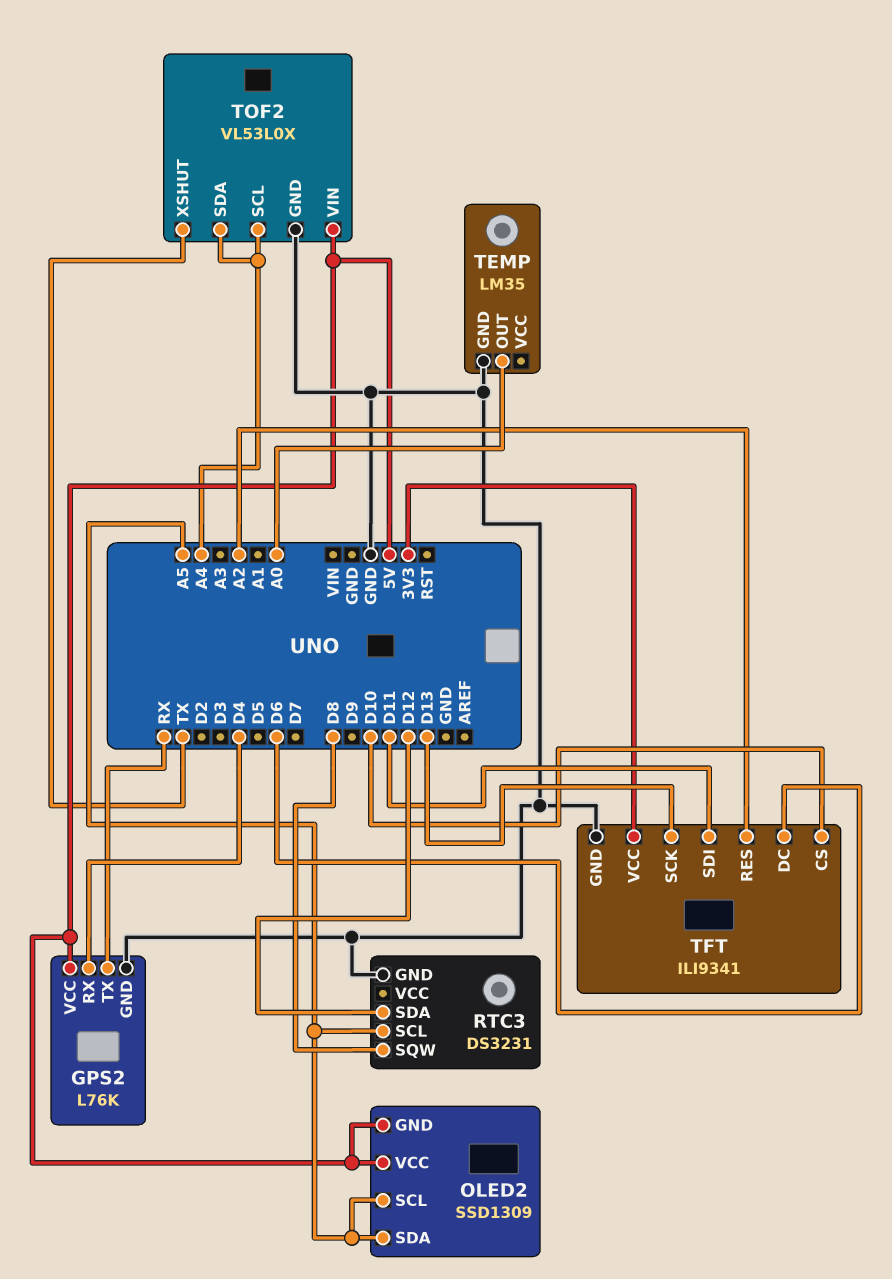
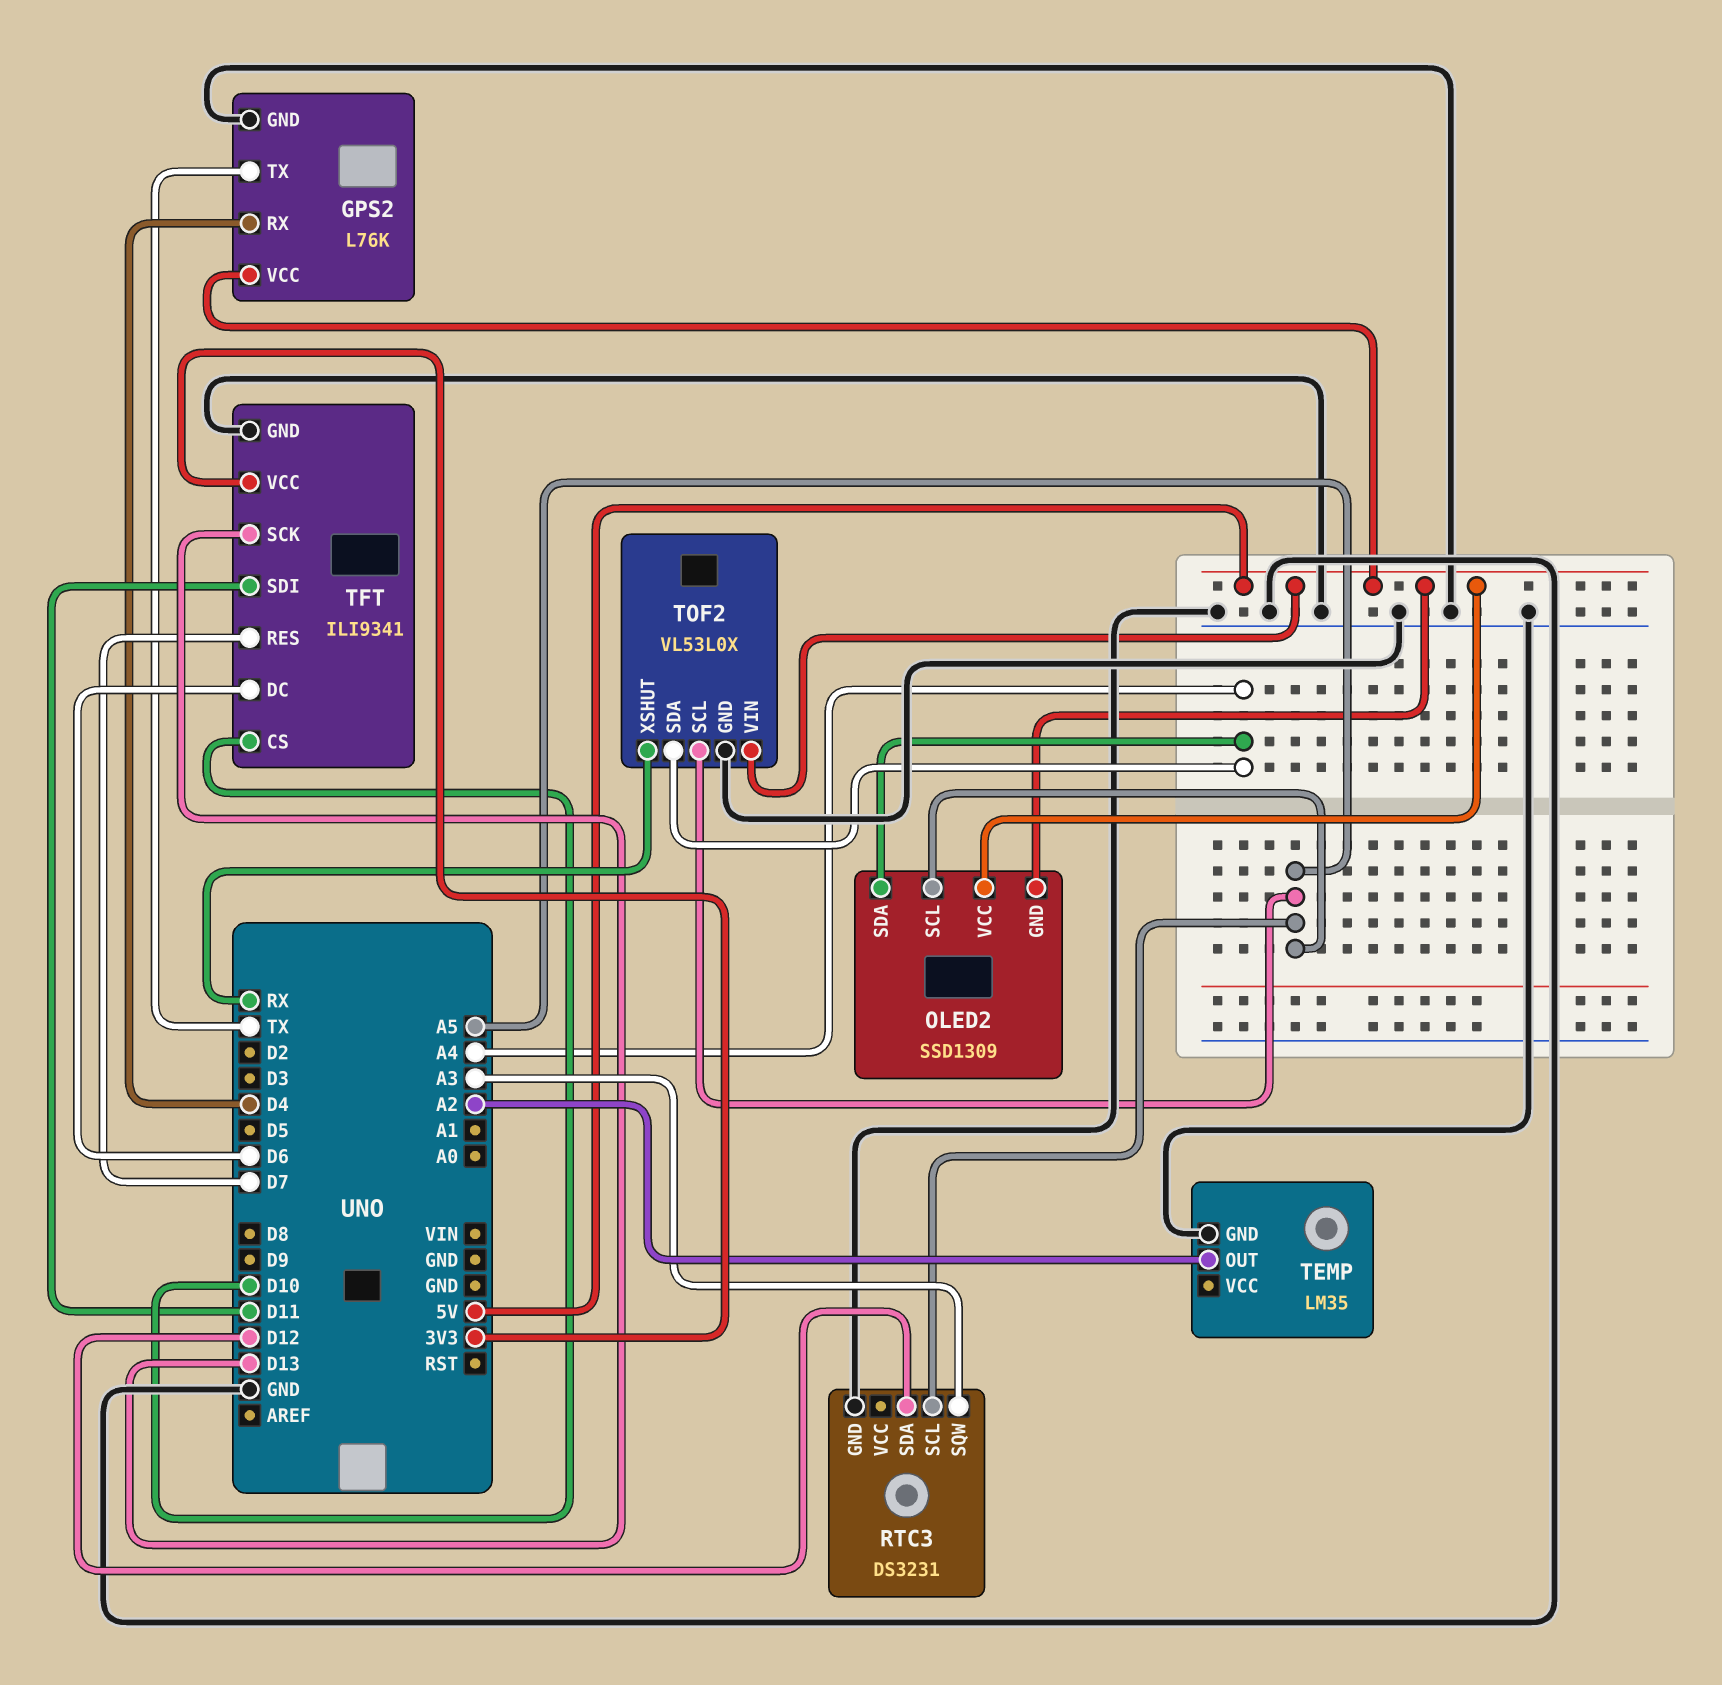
GPS2 pin TX: RX -> TX
OLED2 pin SDA: A5 -> A4
RTC3 pin SQW: D8 -> A3
TEMP pin OUT: A0 -> A2
TFT pin RES: A2 -> D7
TOF2 pin SCL: A4 -> A5
TOF2 pin XSHUT: TX -> RX

